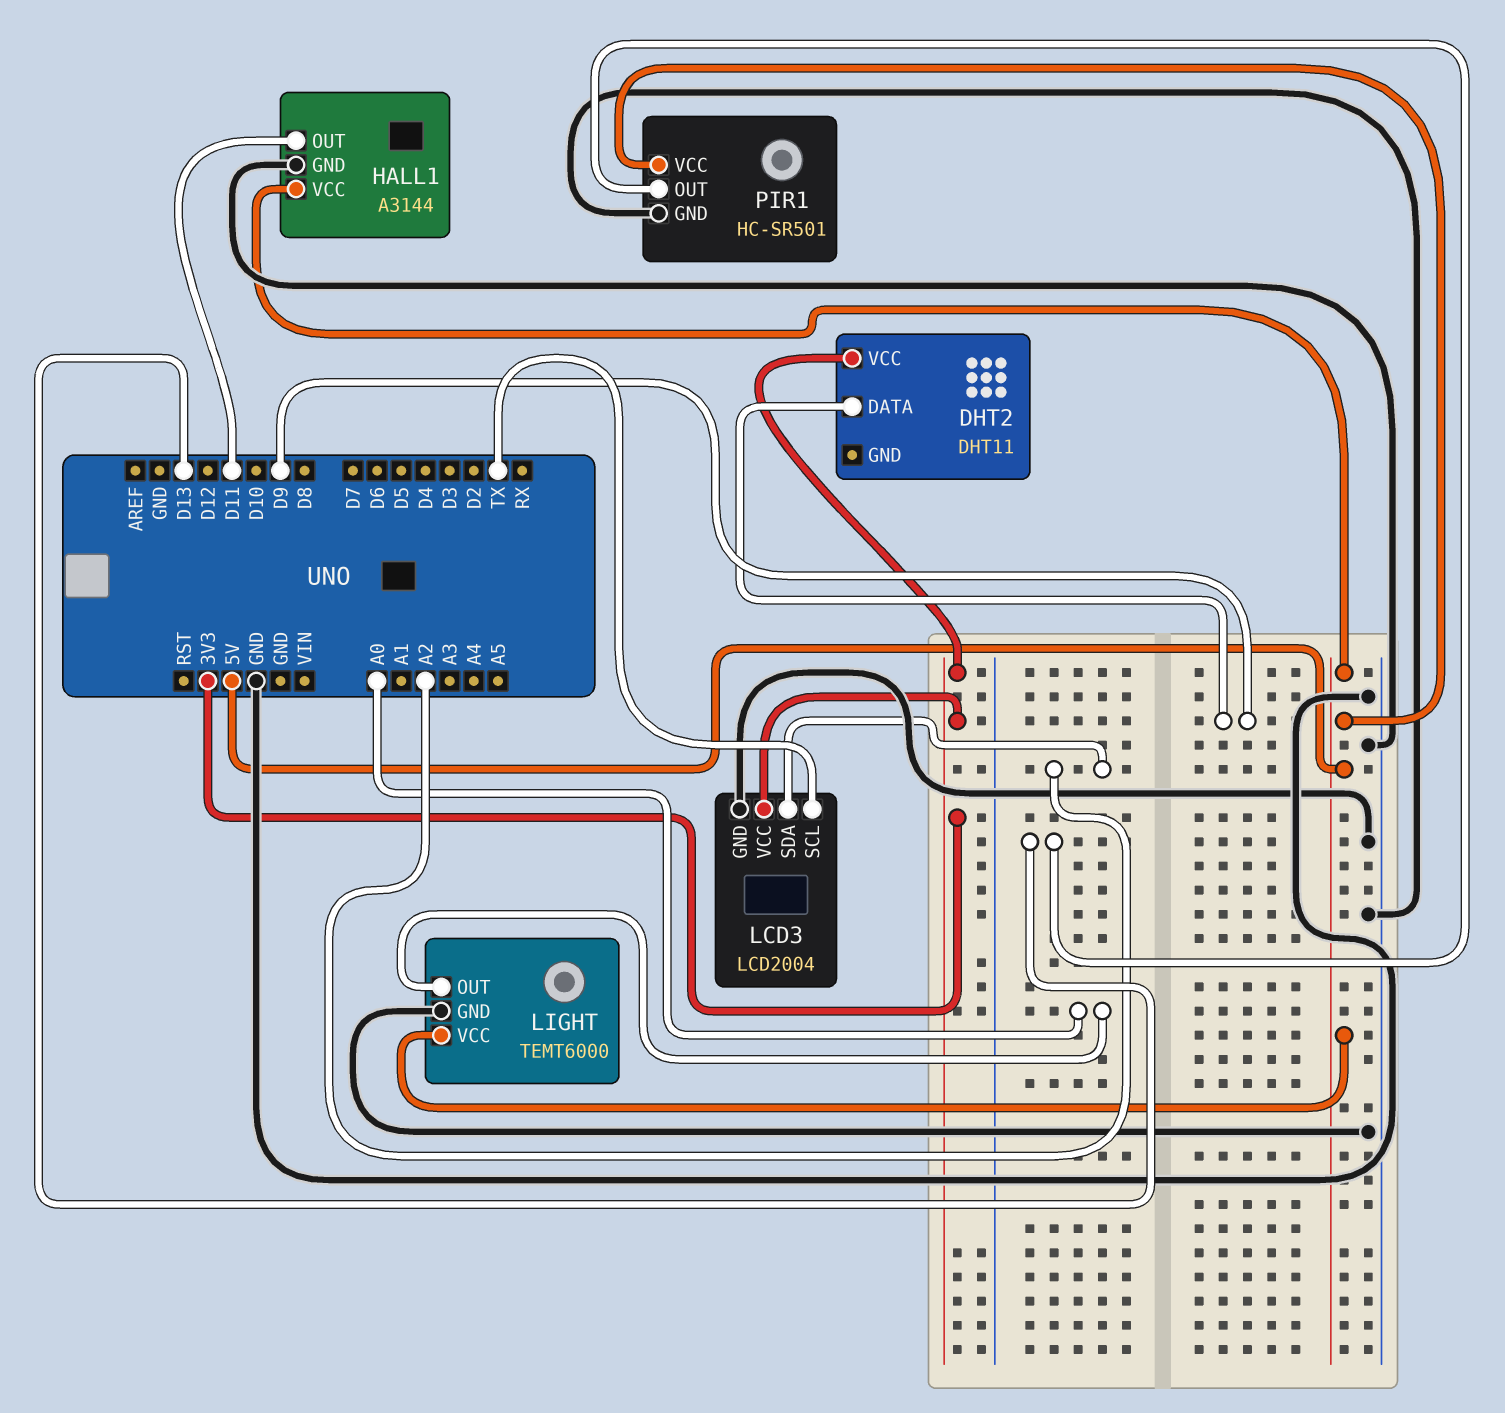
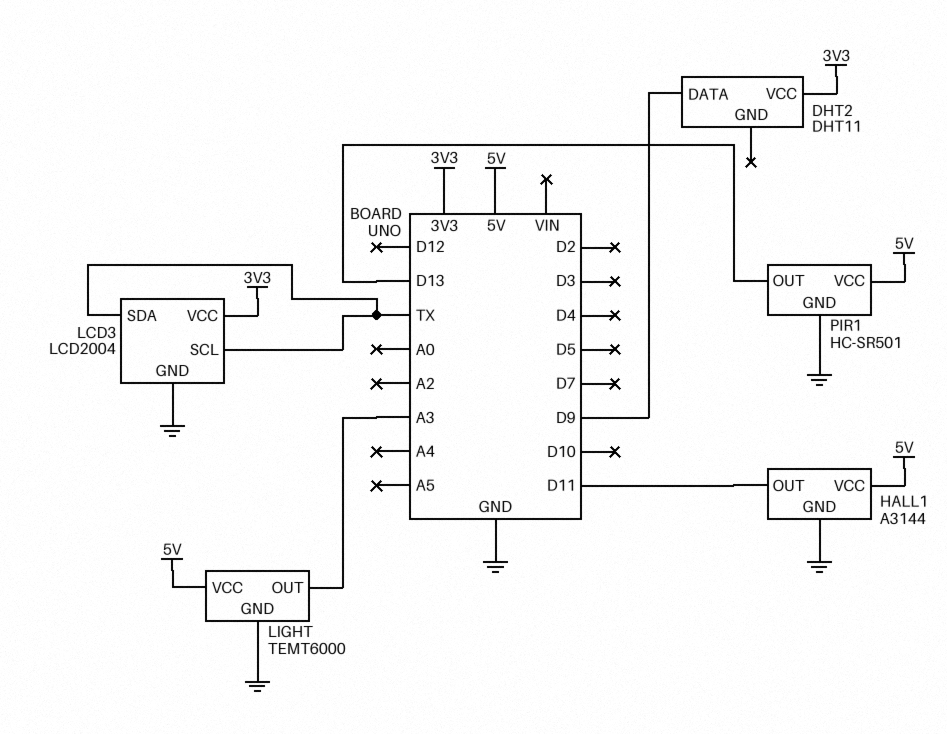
LCD3 pin SDA: A2 -> TX
LIGHT pin OUT: A0 -> A3

